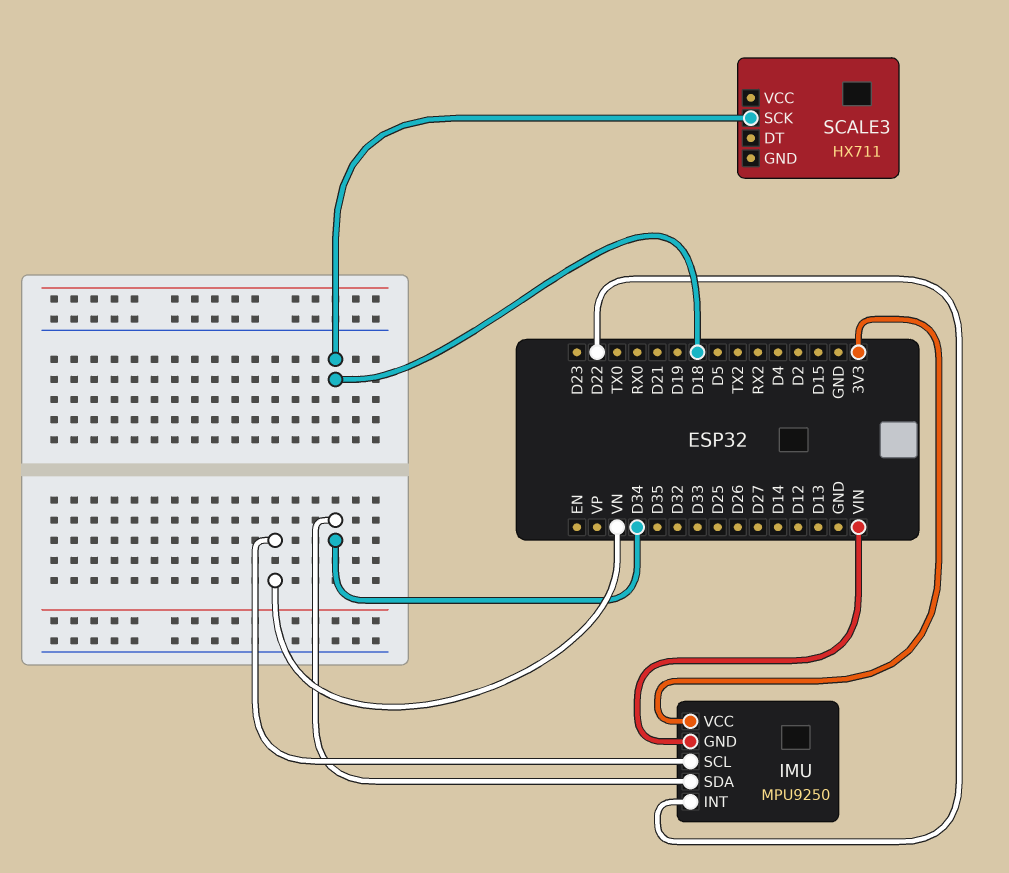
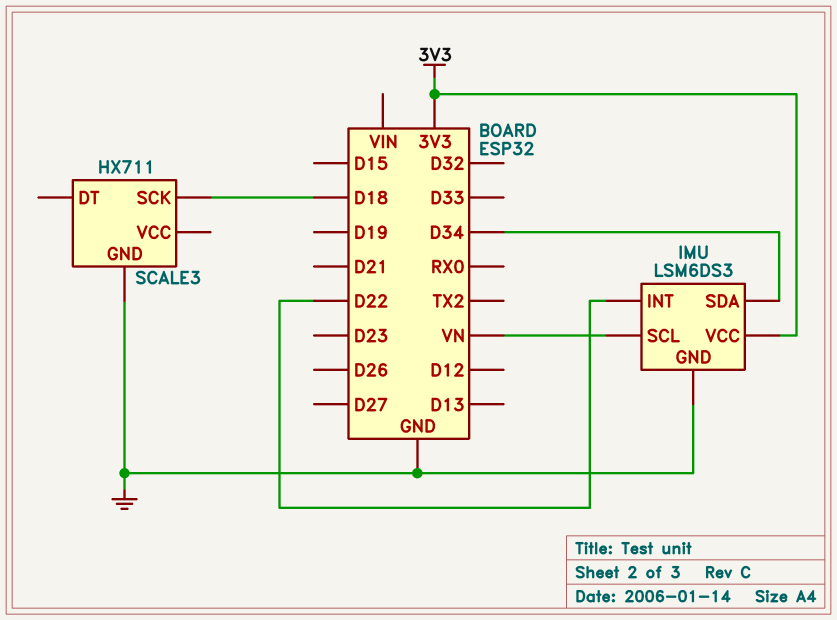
IMU: MPU9250 -> LSM6DS3
IMU pin GND: VIN -> GND
SCALE3 pin GND: none -> GND

